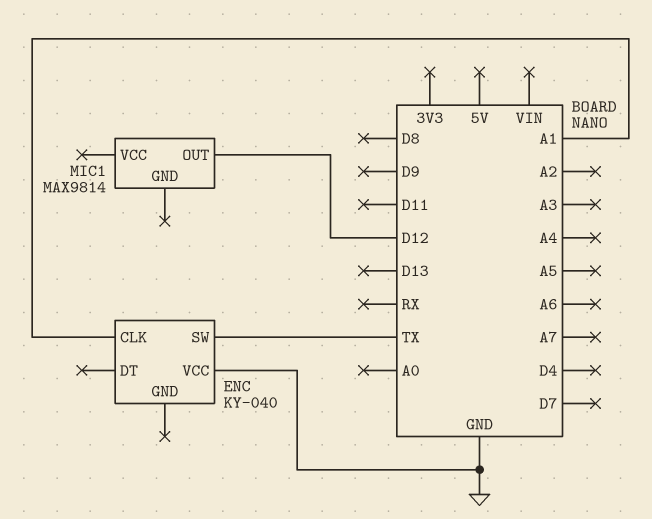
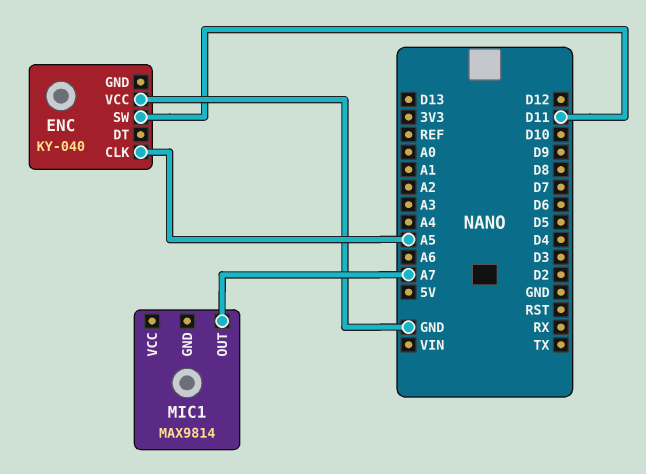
ENC pin CLK: A1 -> A5
ENC pin SW: TX -> D11
MIC1 pin OUT: D12 -> A7

